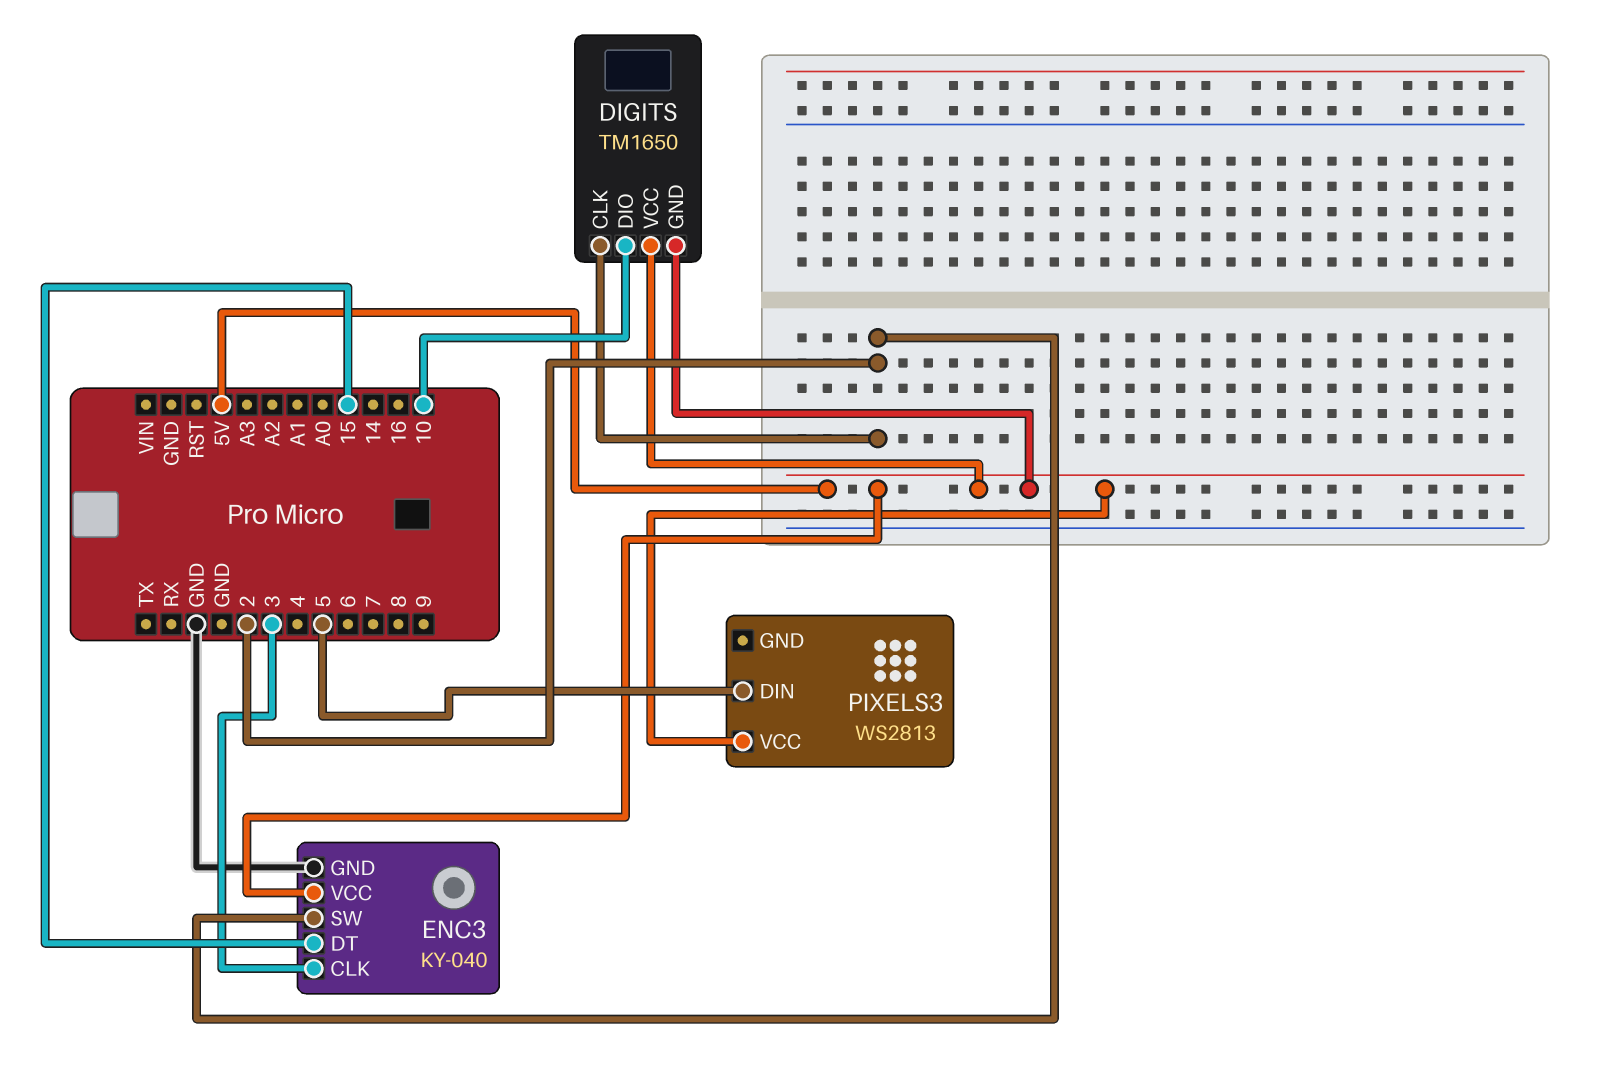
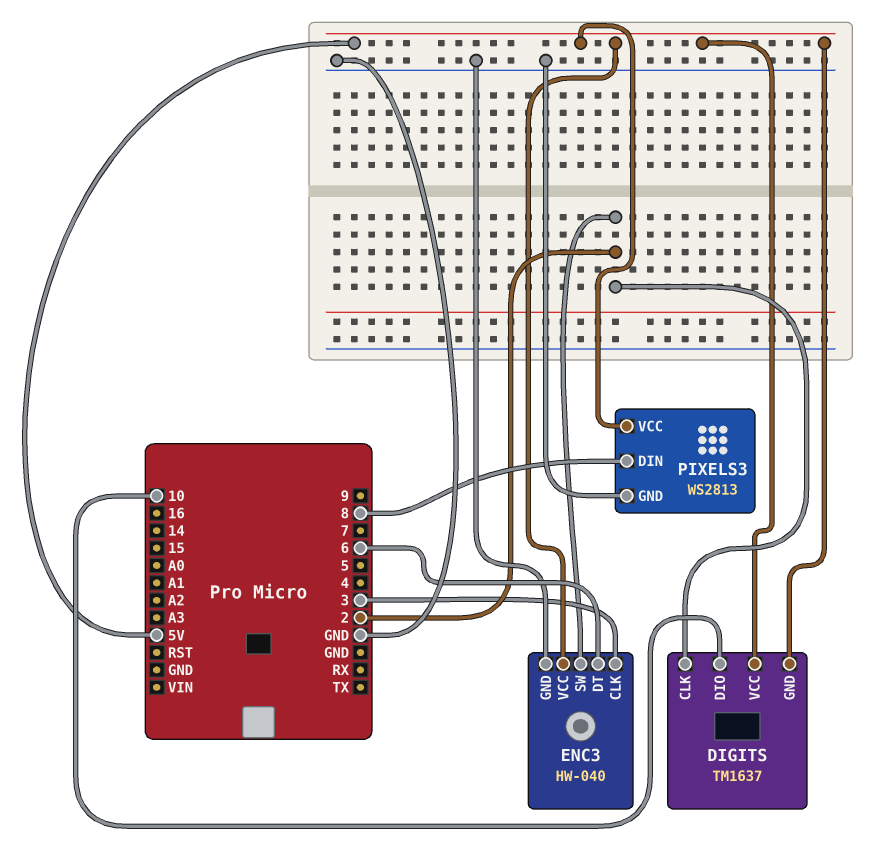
DIGITS: TM1650 -> TM1637
ENC3: KY-040 -> HW-040
ENC3 pin DT: 15 -> 6
PIXELS3 pin DIN: 5 -> 8
PIXELS3 pin GND: none -> GND

